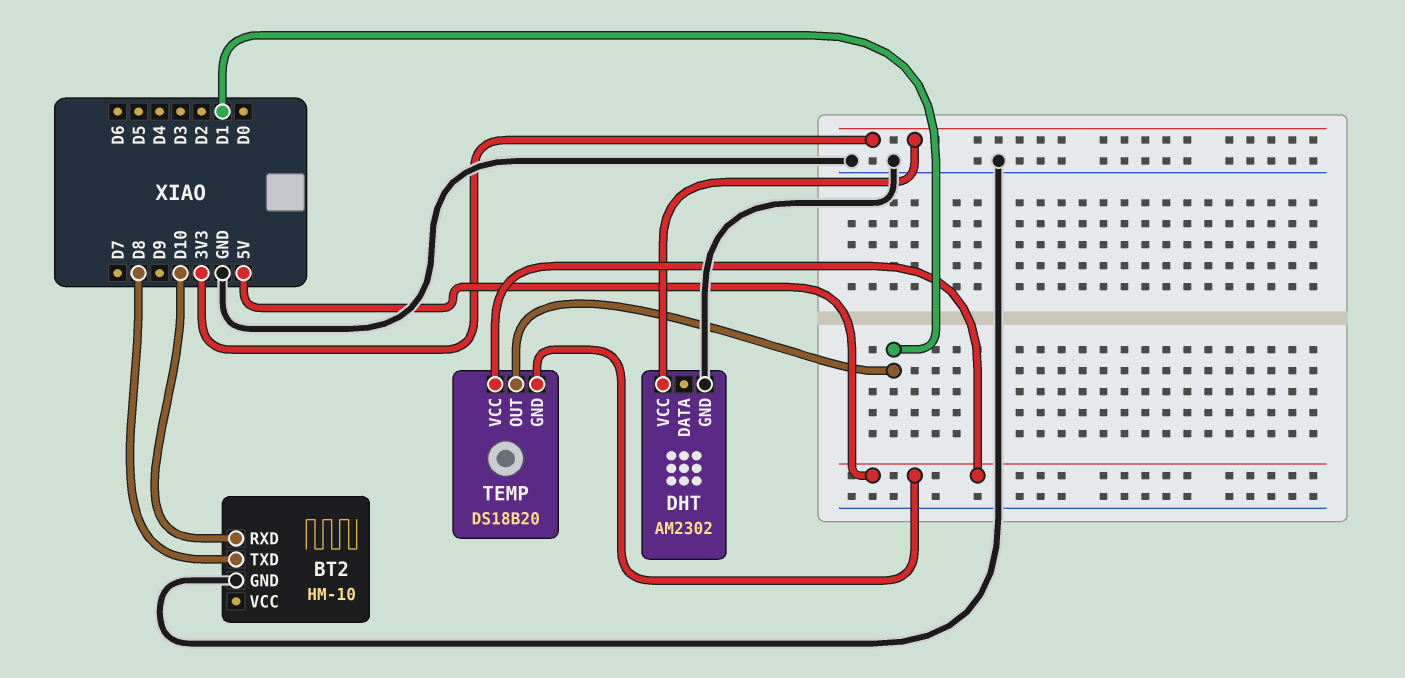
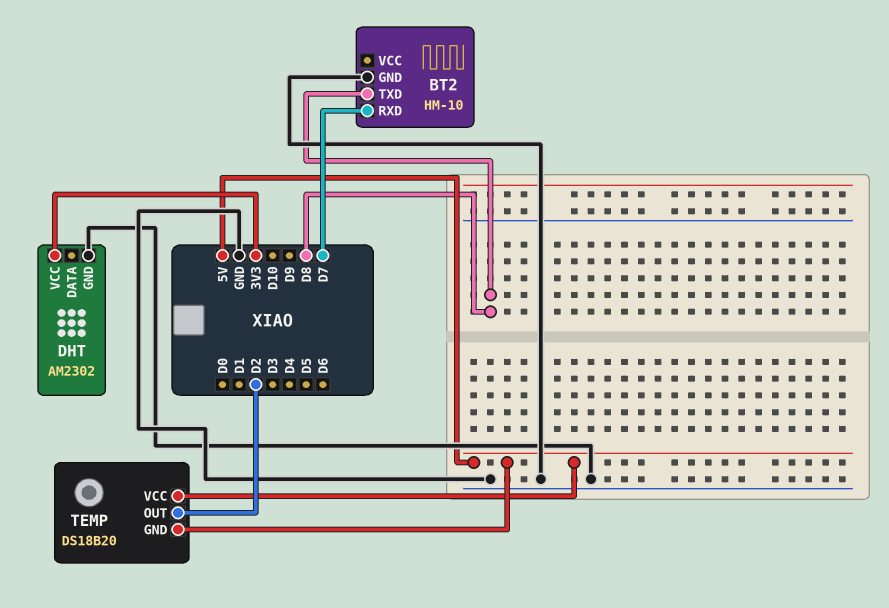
BT2 pin RXD: D10 -> D7
TEMP pin OUT: D1 -> D2

